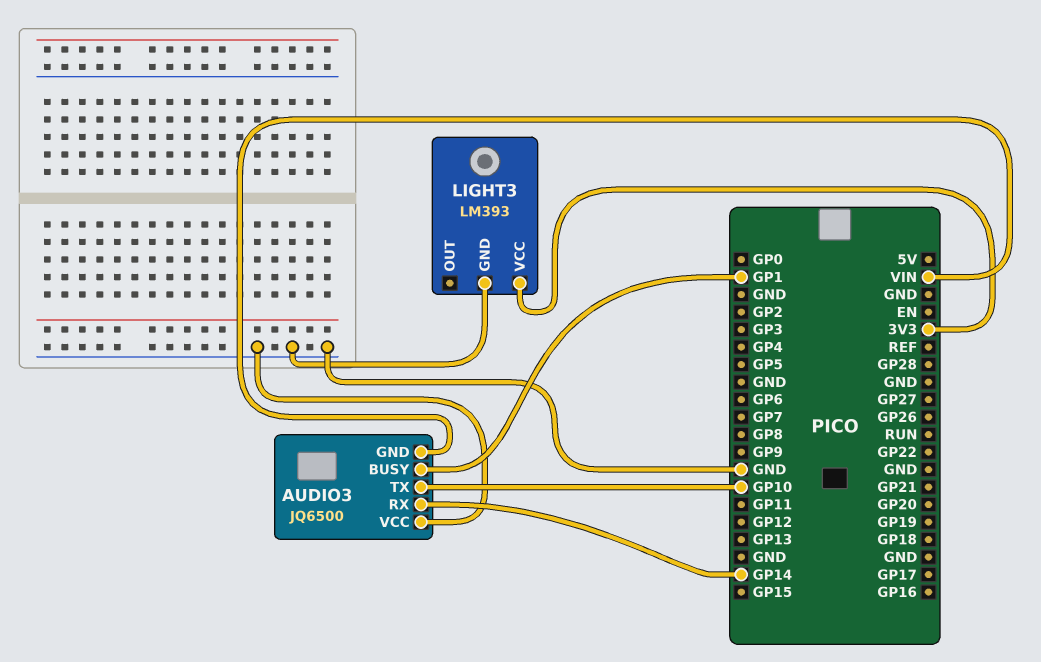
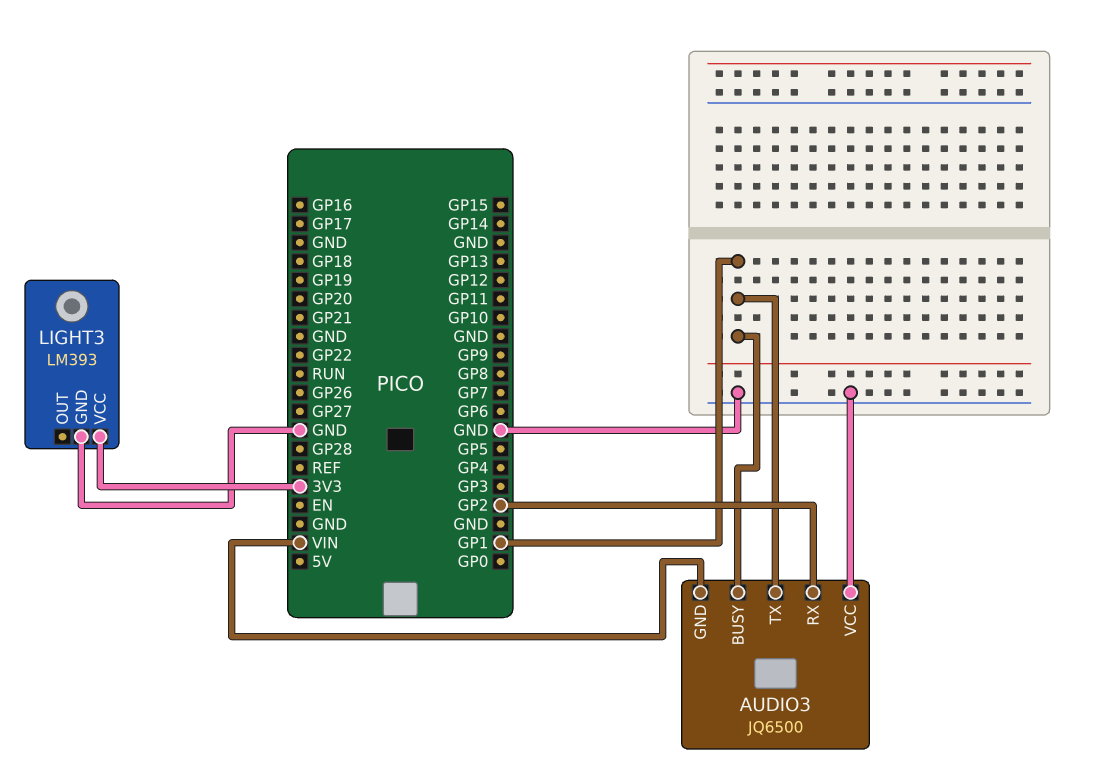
AUDIO3 pin RX: GP14 -> GP2
AUDIO3 pin TX: GP10 -> GP1

